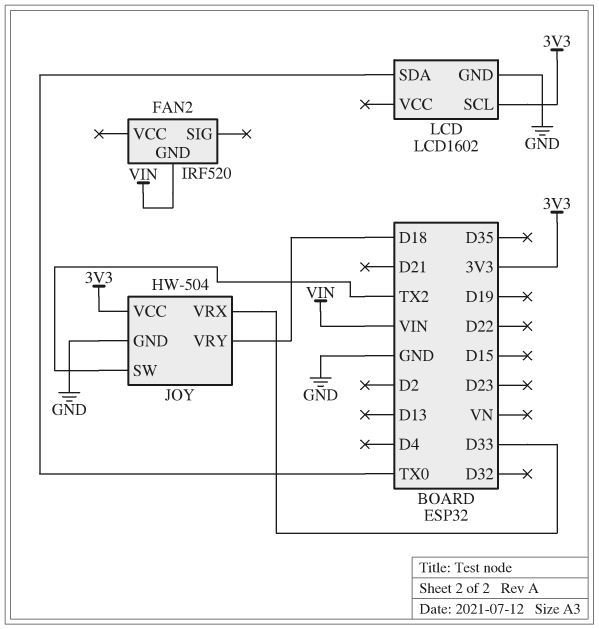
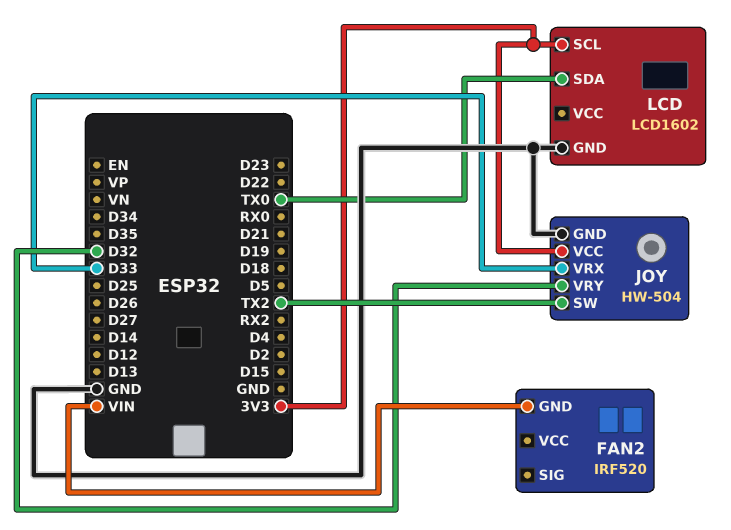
JOY pin VRY: D18 -> D32

